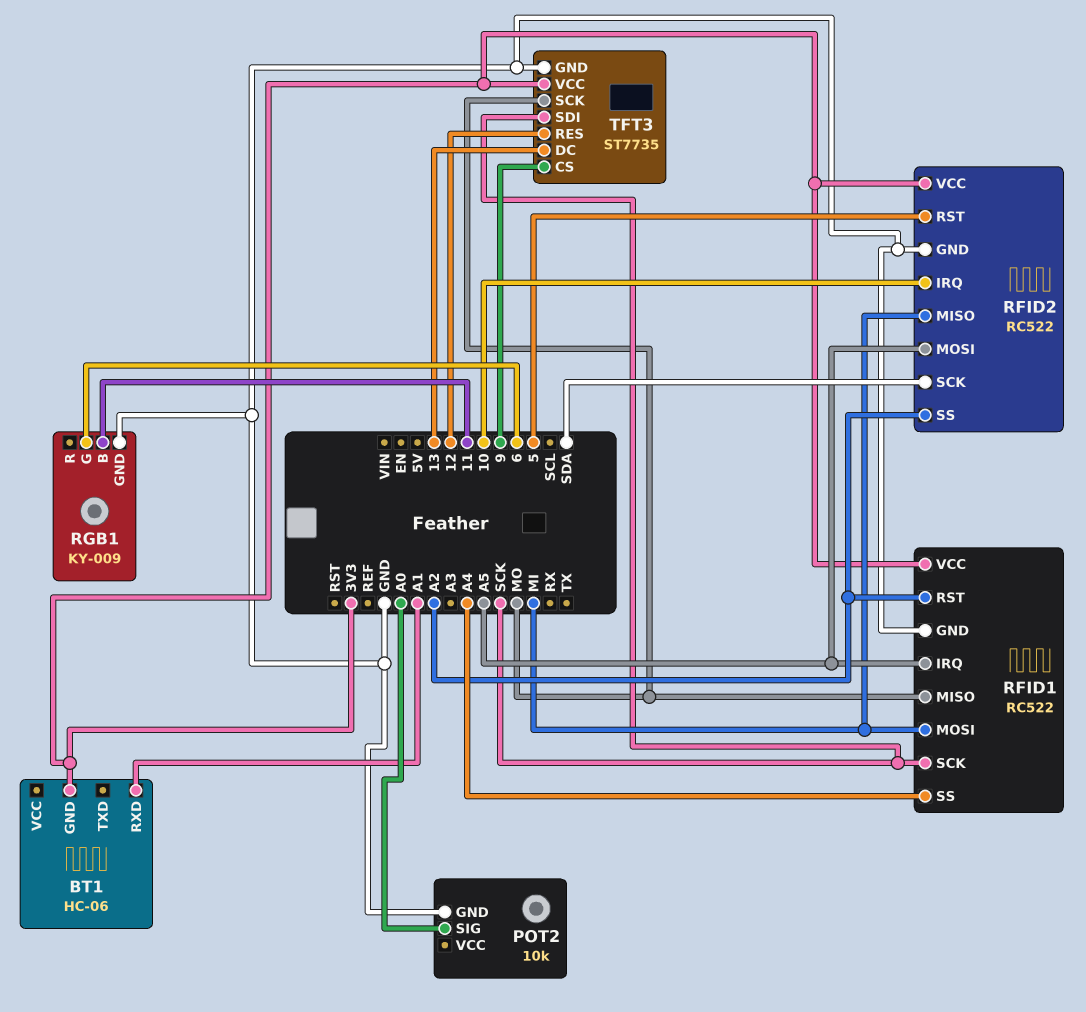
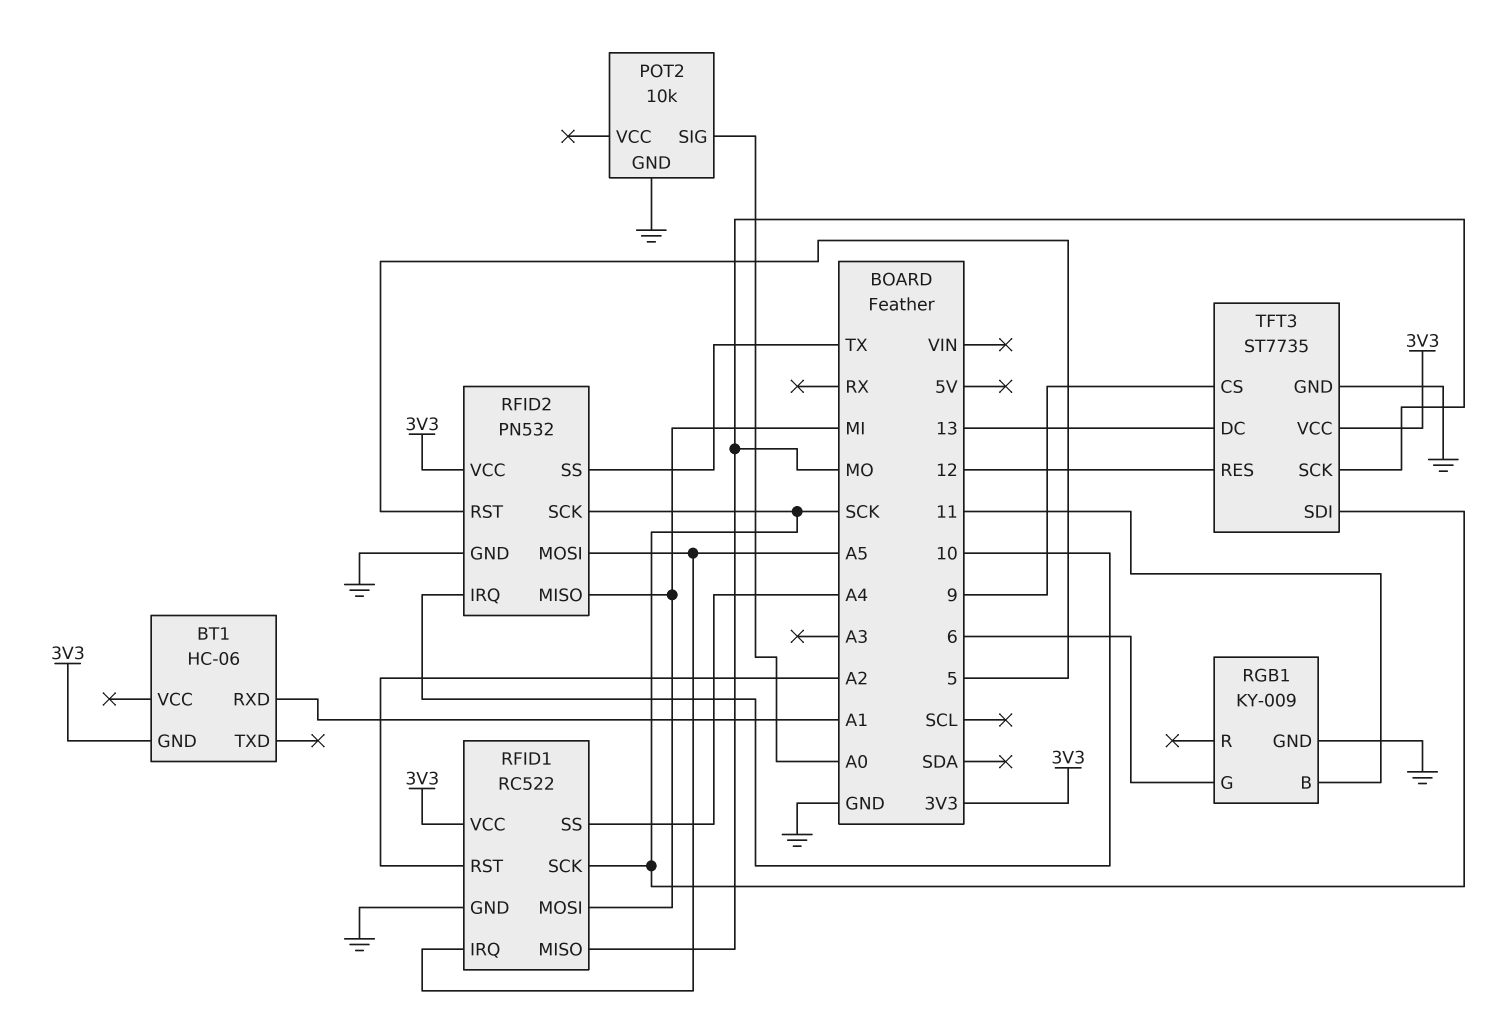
RFID2: RC522 -> PN532
RFID2 pin SCK: SDA -> SCK
RFID2 pin SS: A2 -> TX

